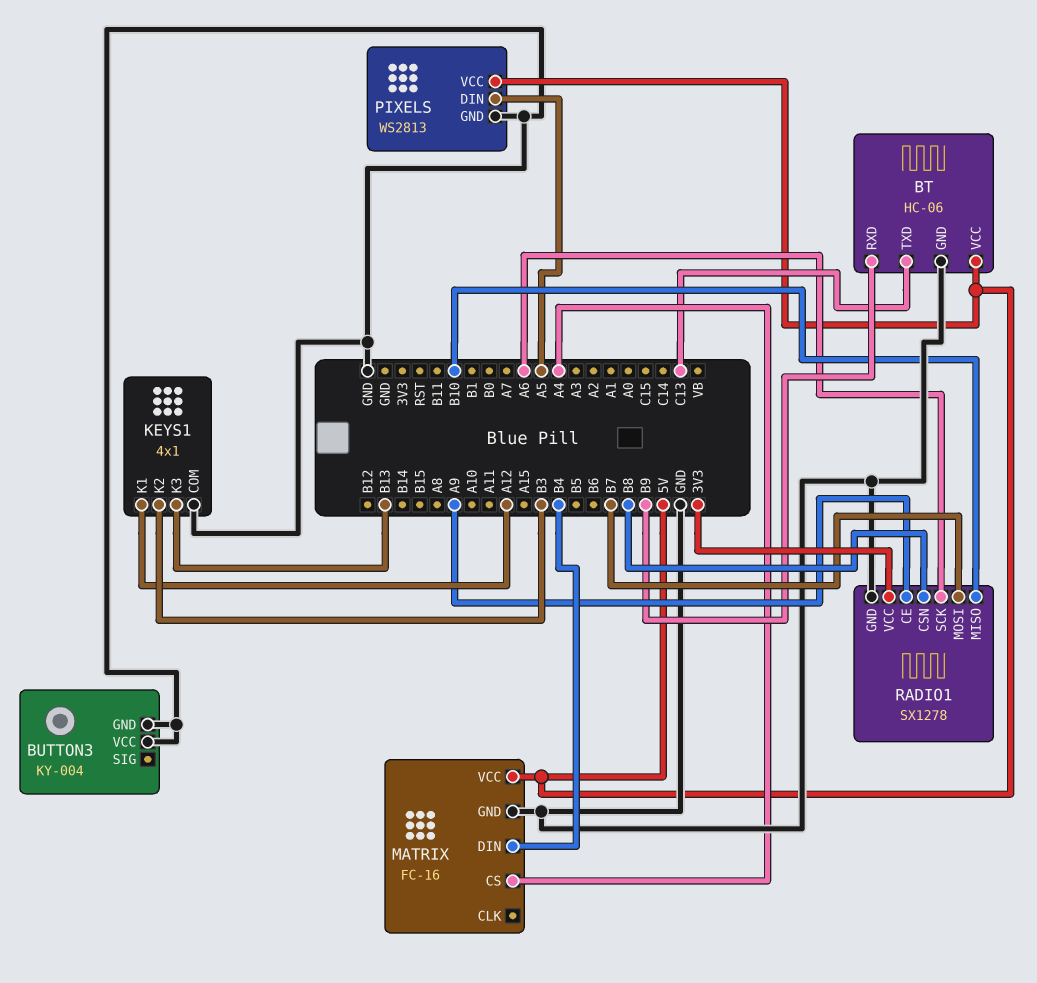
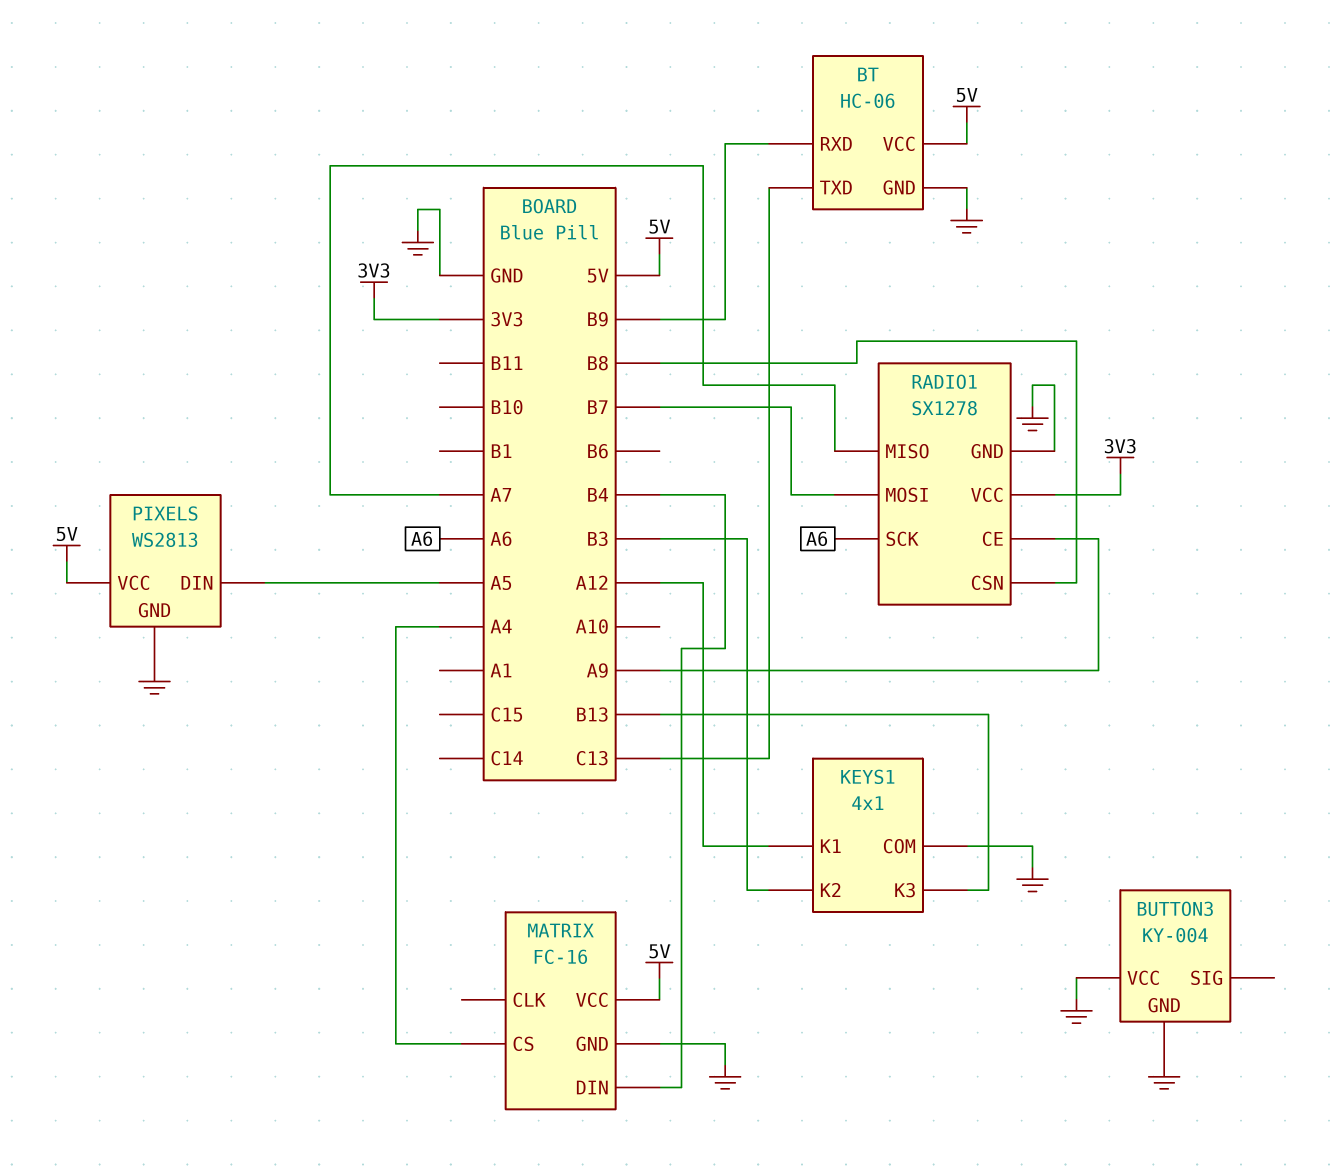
RADIO1 pin MISO: B10 -> A7

